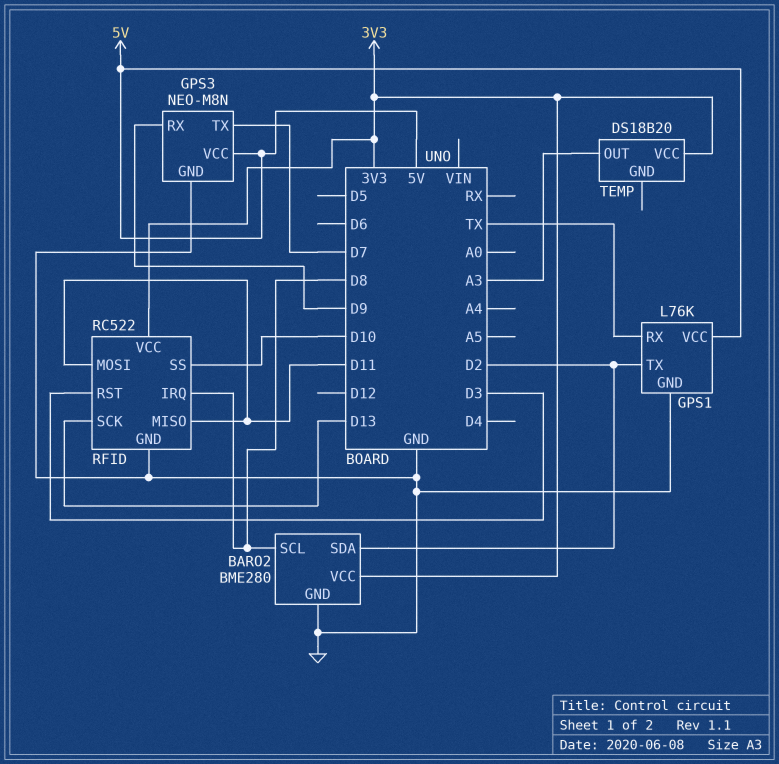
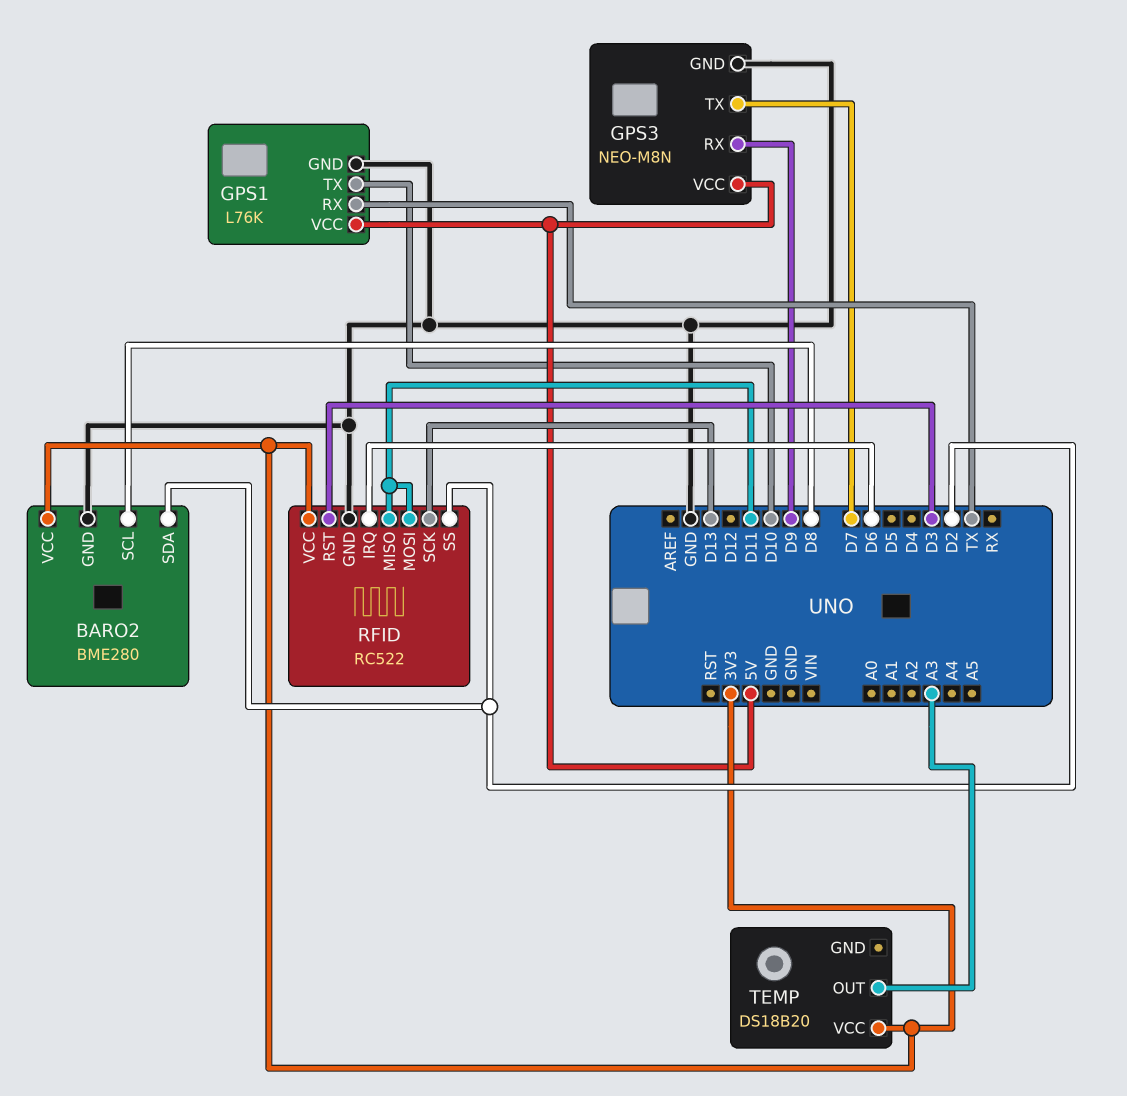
GPS1 pin TX: D2 -> D10
RFID pin IRQ: D8 -> D6
RFID pin SS: D10 -> D2

